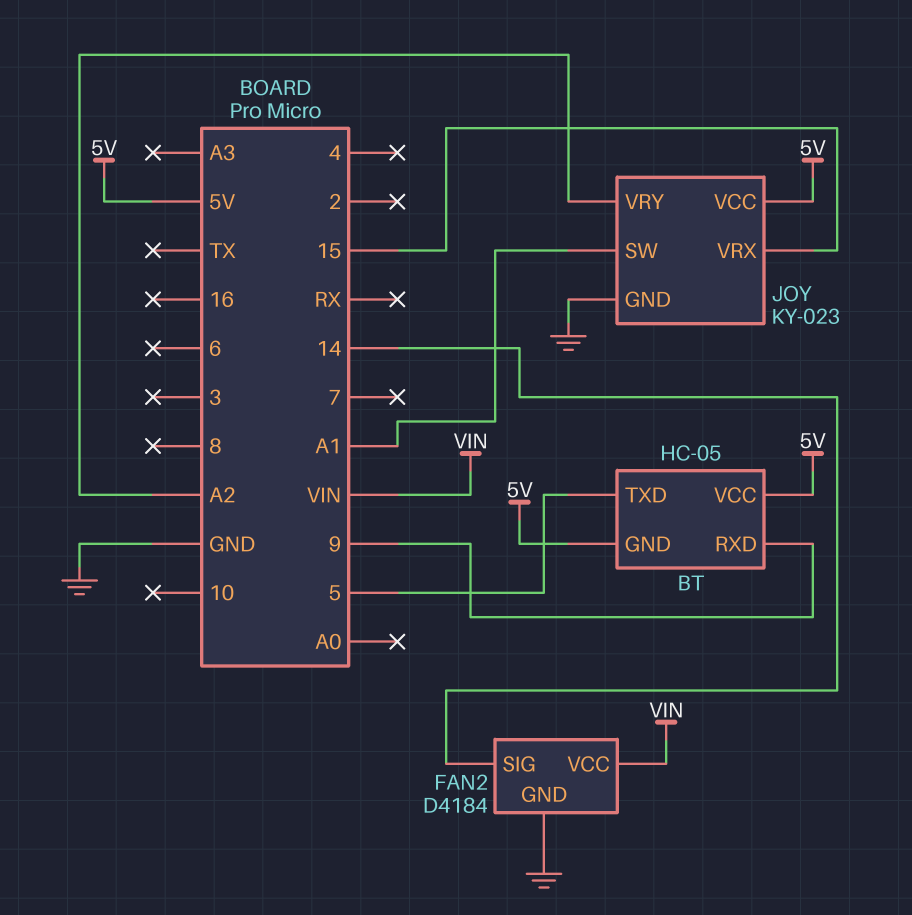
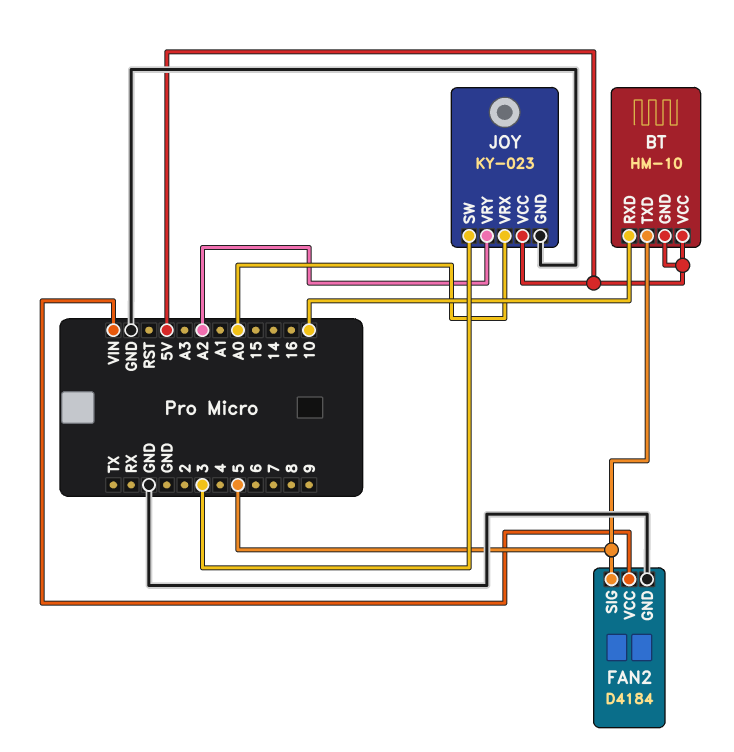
BT: HC-05 -> HM-10
BT pin RXD: 9 -> 10
FAN2 pin SIG: 14 -> 5
JOY pin SW: A1 -> 3
JOY pin VRX: 15 -> A0

